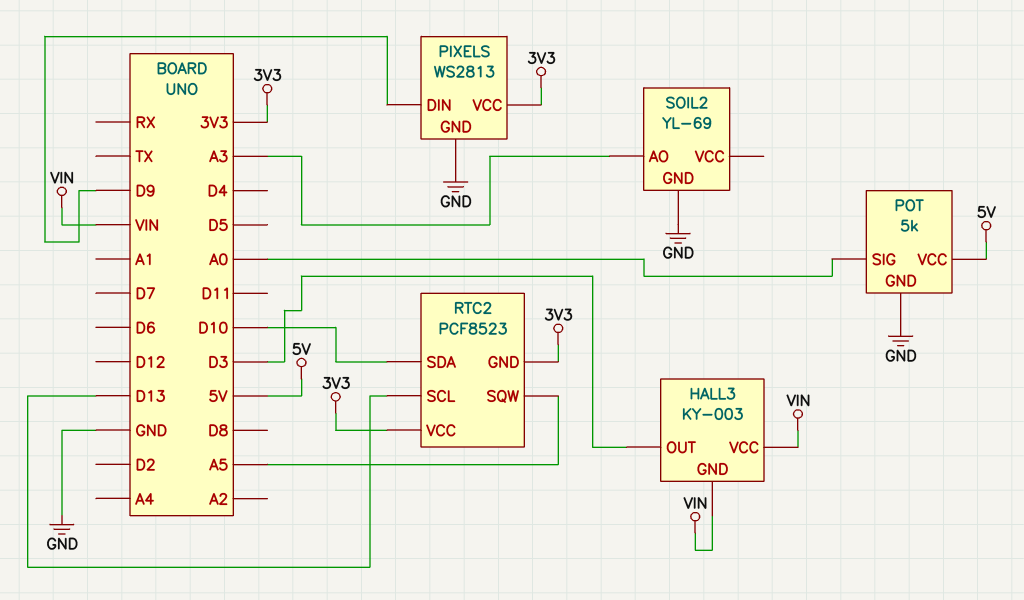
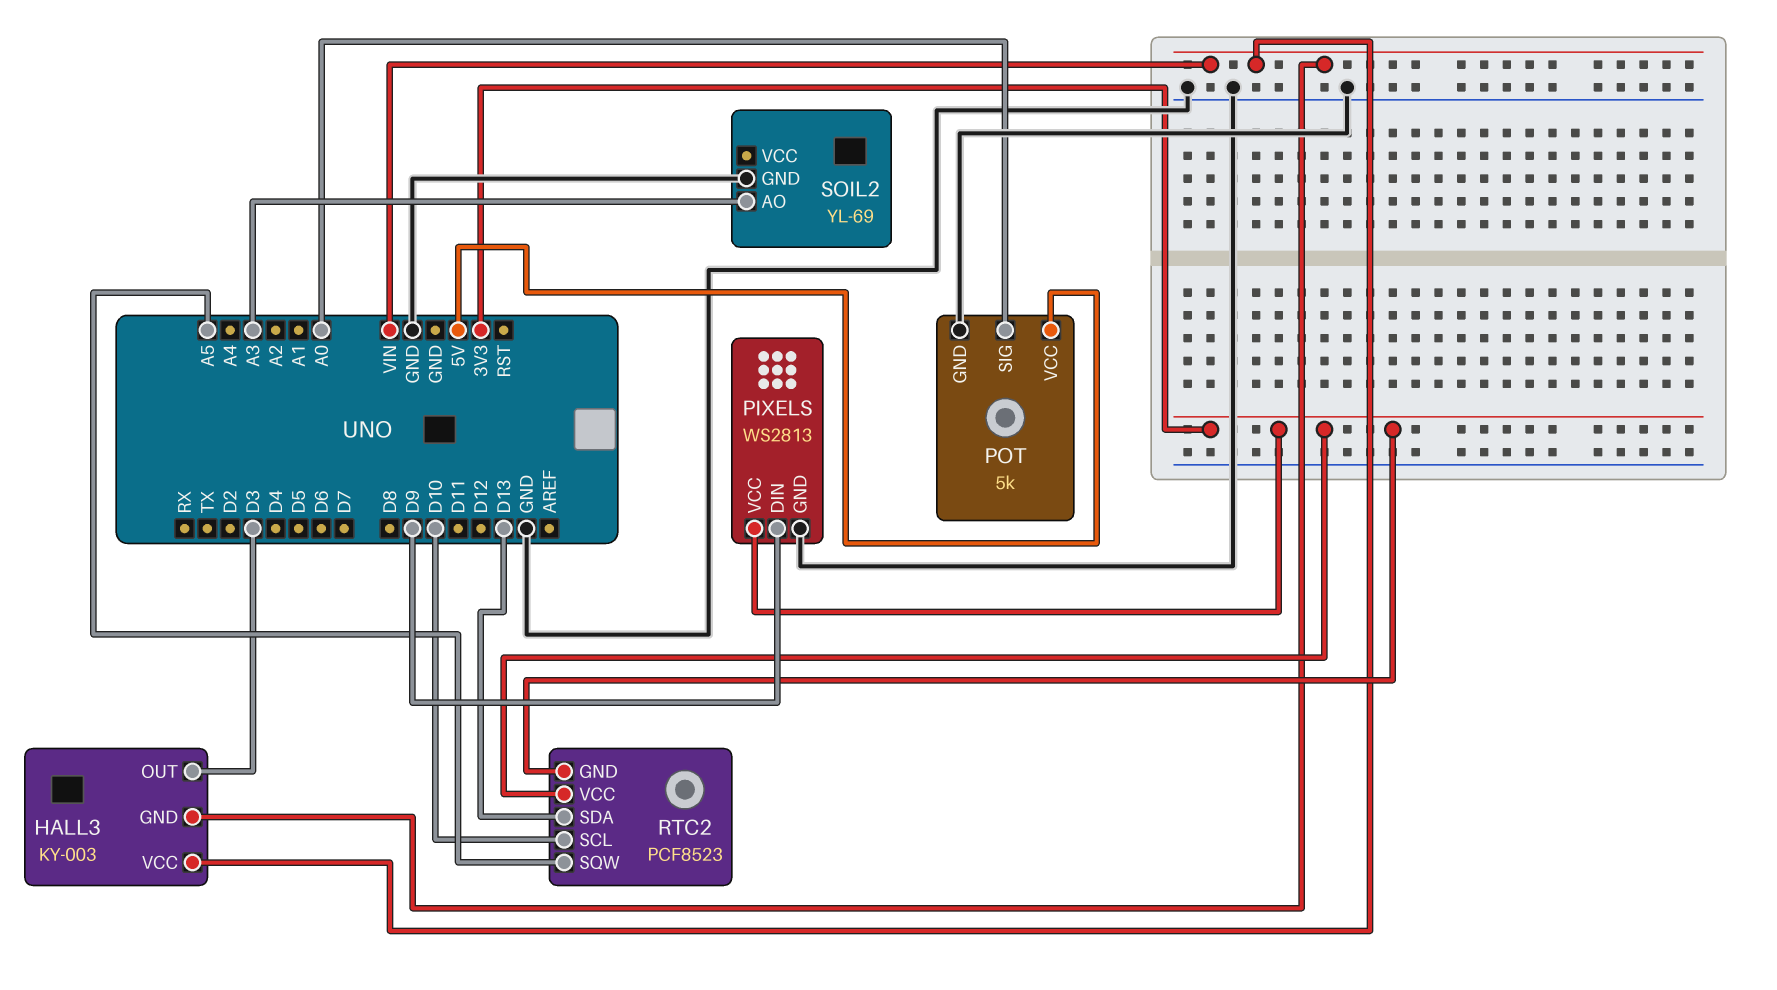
RTC2 pin SCL: D13 -> D10
RTC2 pin SDA: D10 -> D13

